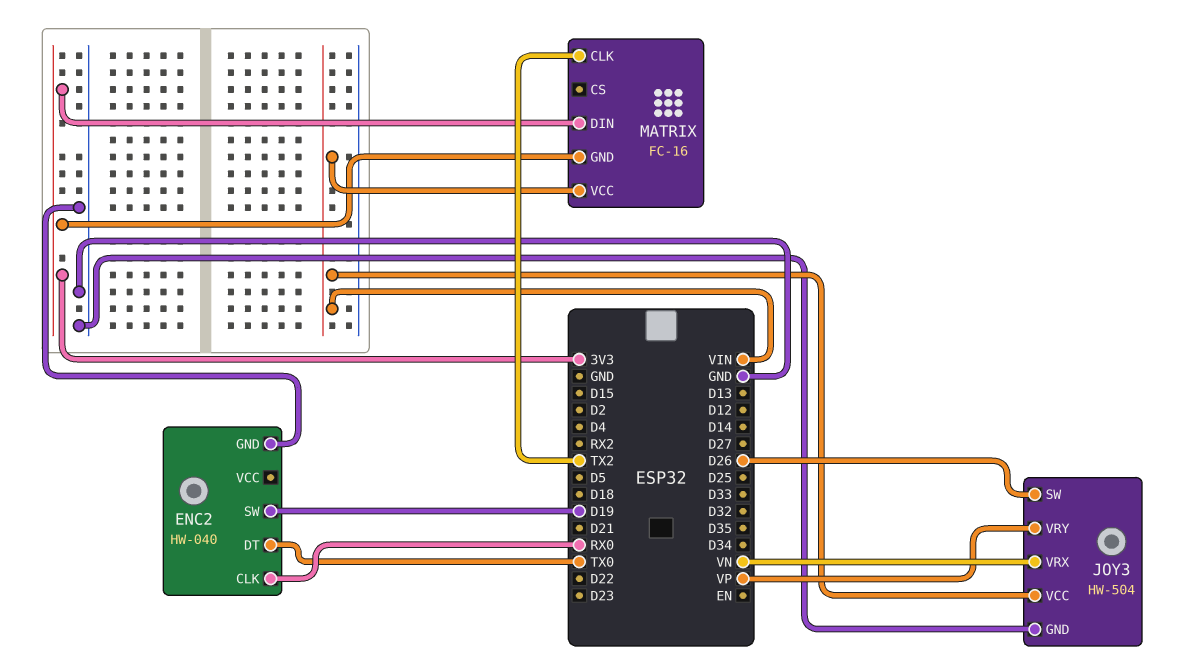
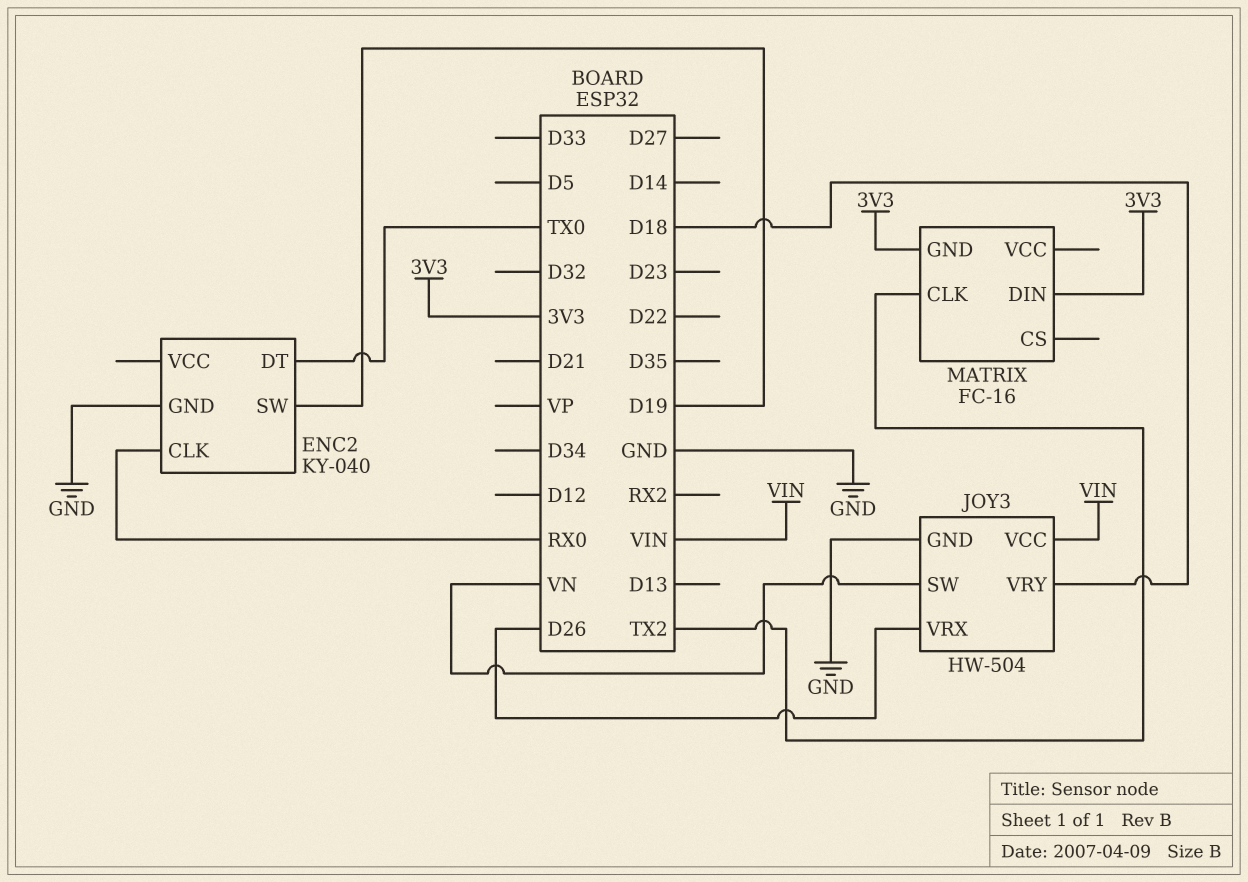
ENC2: HW-040 -> KY-040
JOY3 pin SW: D26 -> VN
JOY3 pin VRX: VN -> D26
JOY3 pin VRY: VP -> D18
MATRIX pin VCC: VIN -> none

